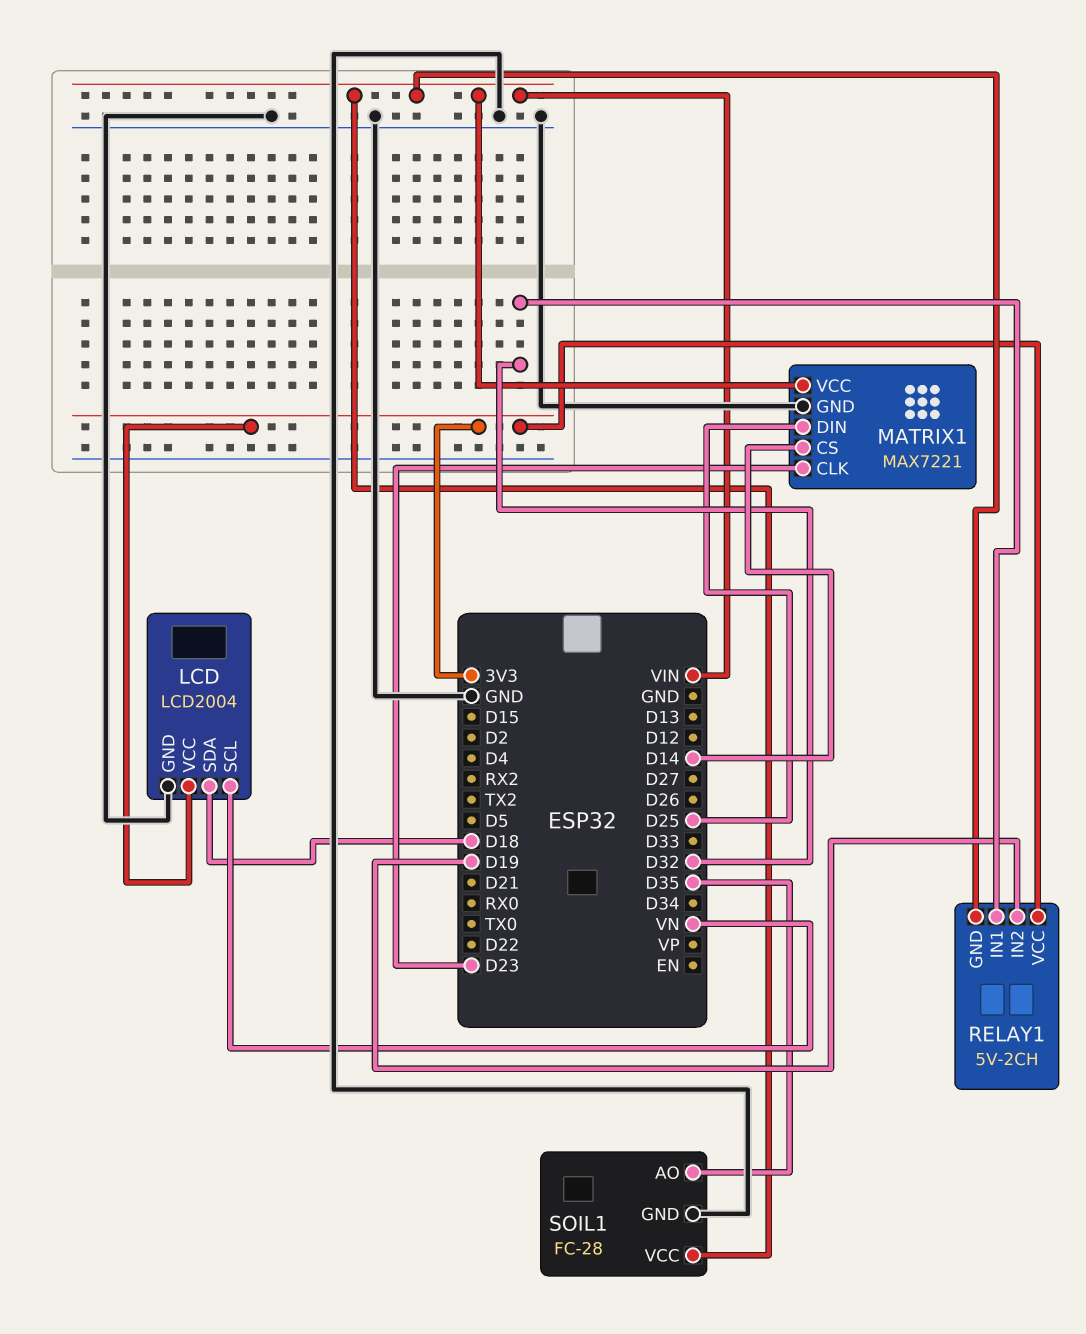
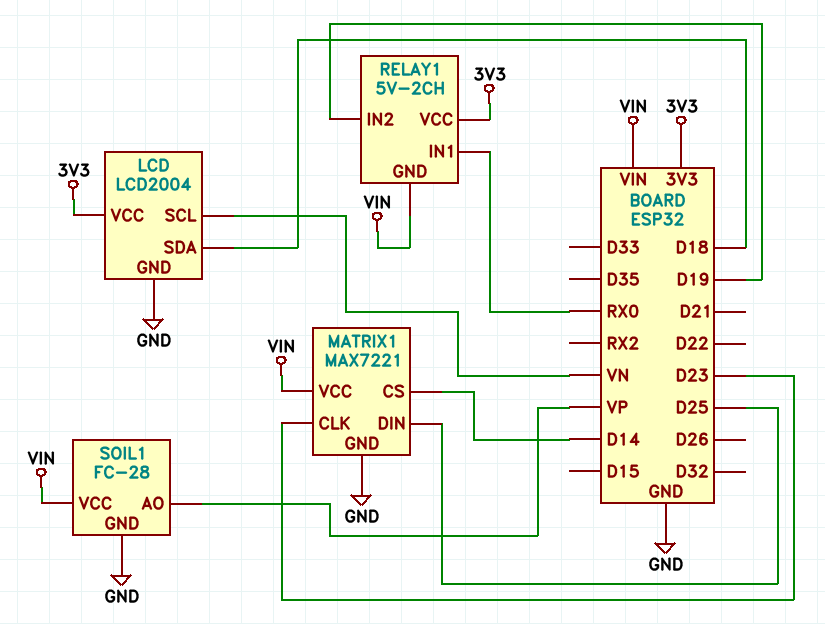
RELAY1 pin IN1: D32 -> RX0
SOIL1 pin AO: D35 -> VP

